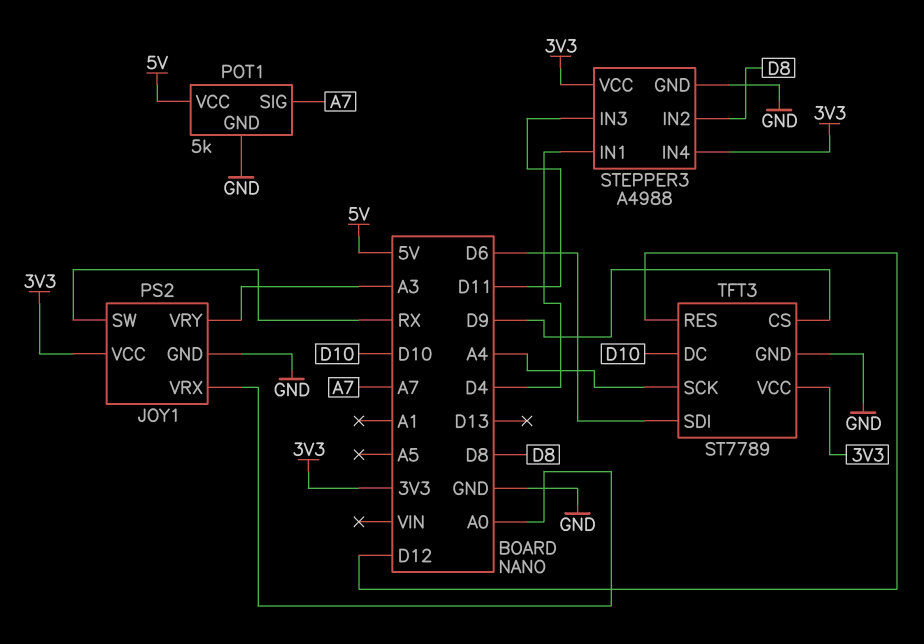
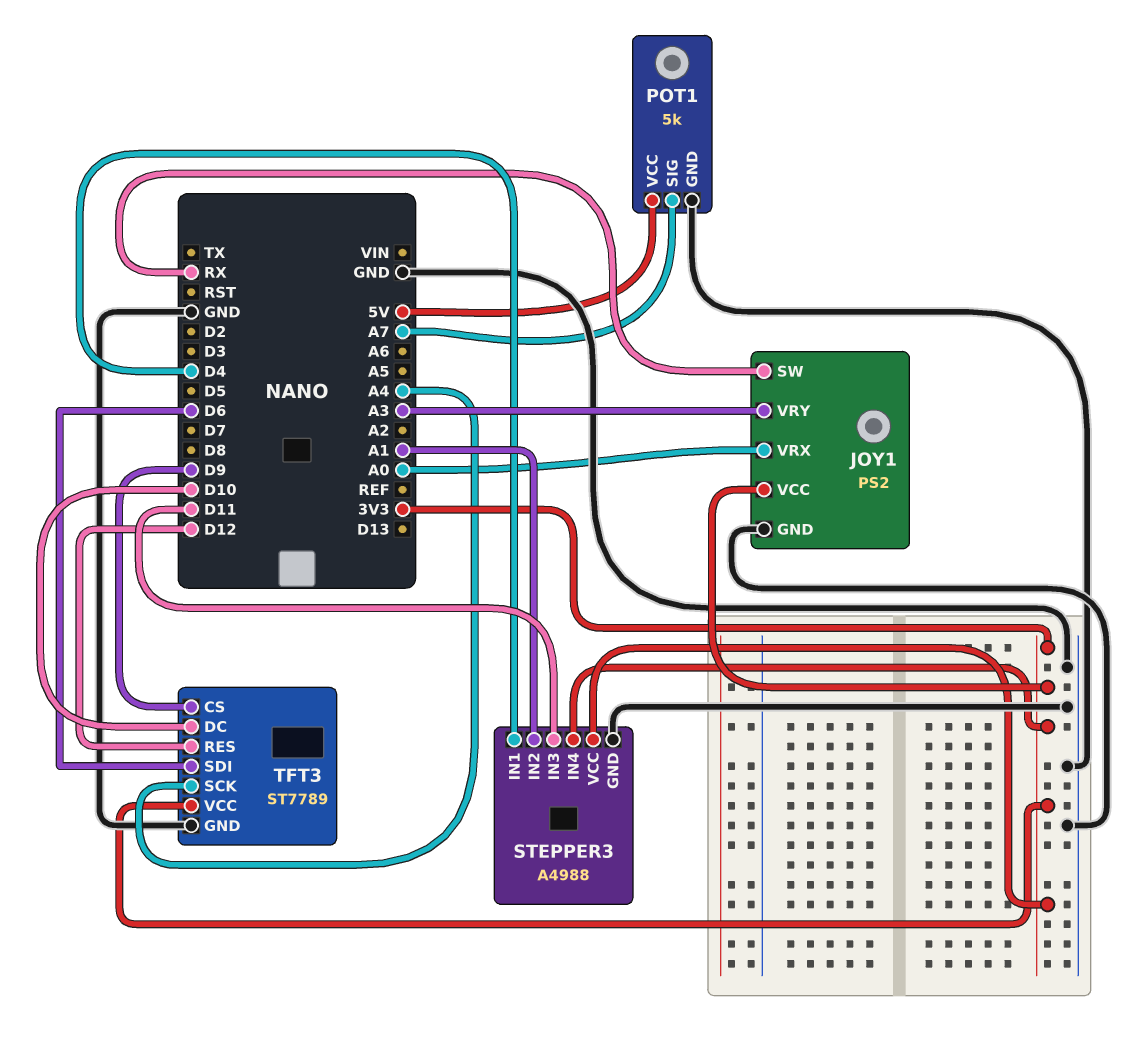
STEPPER3 pin IN2: D8 -> A1

